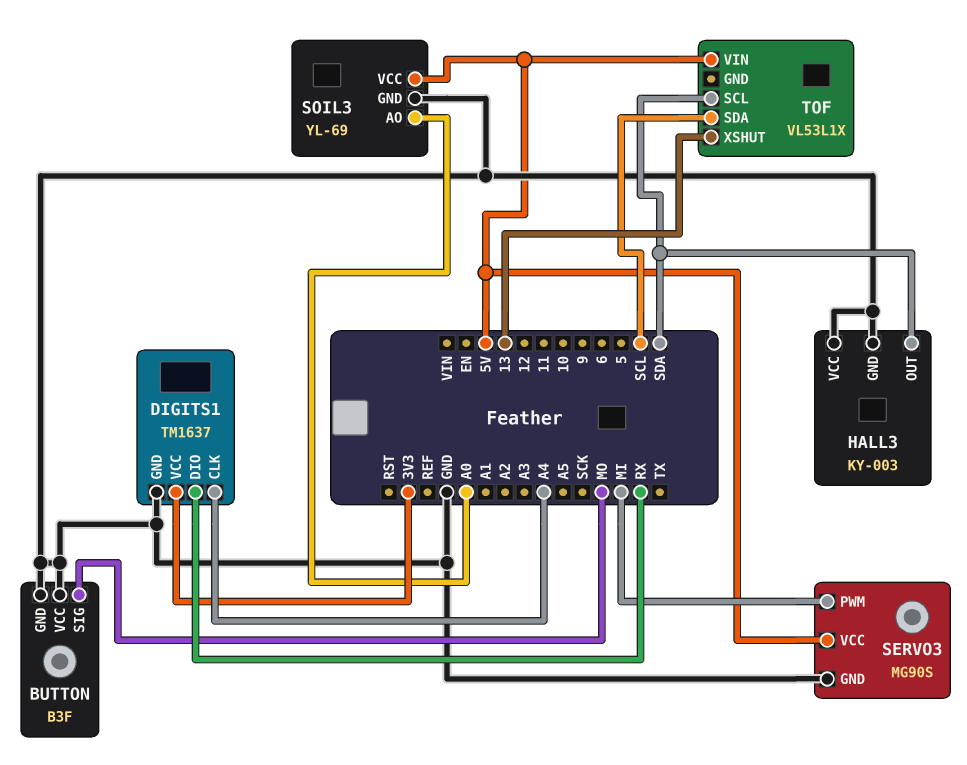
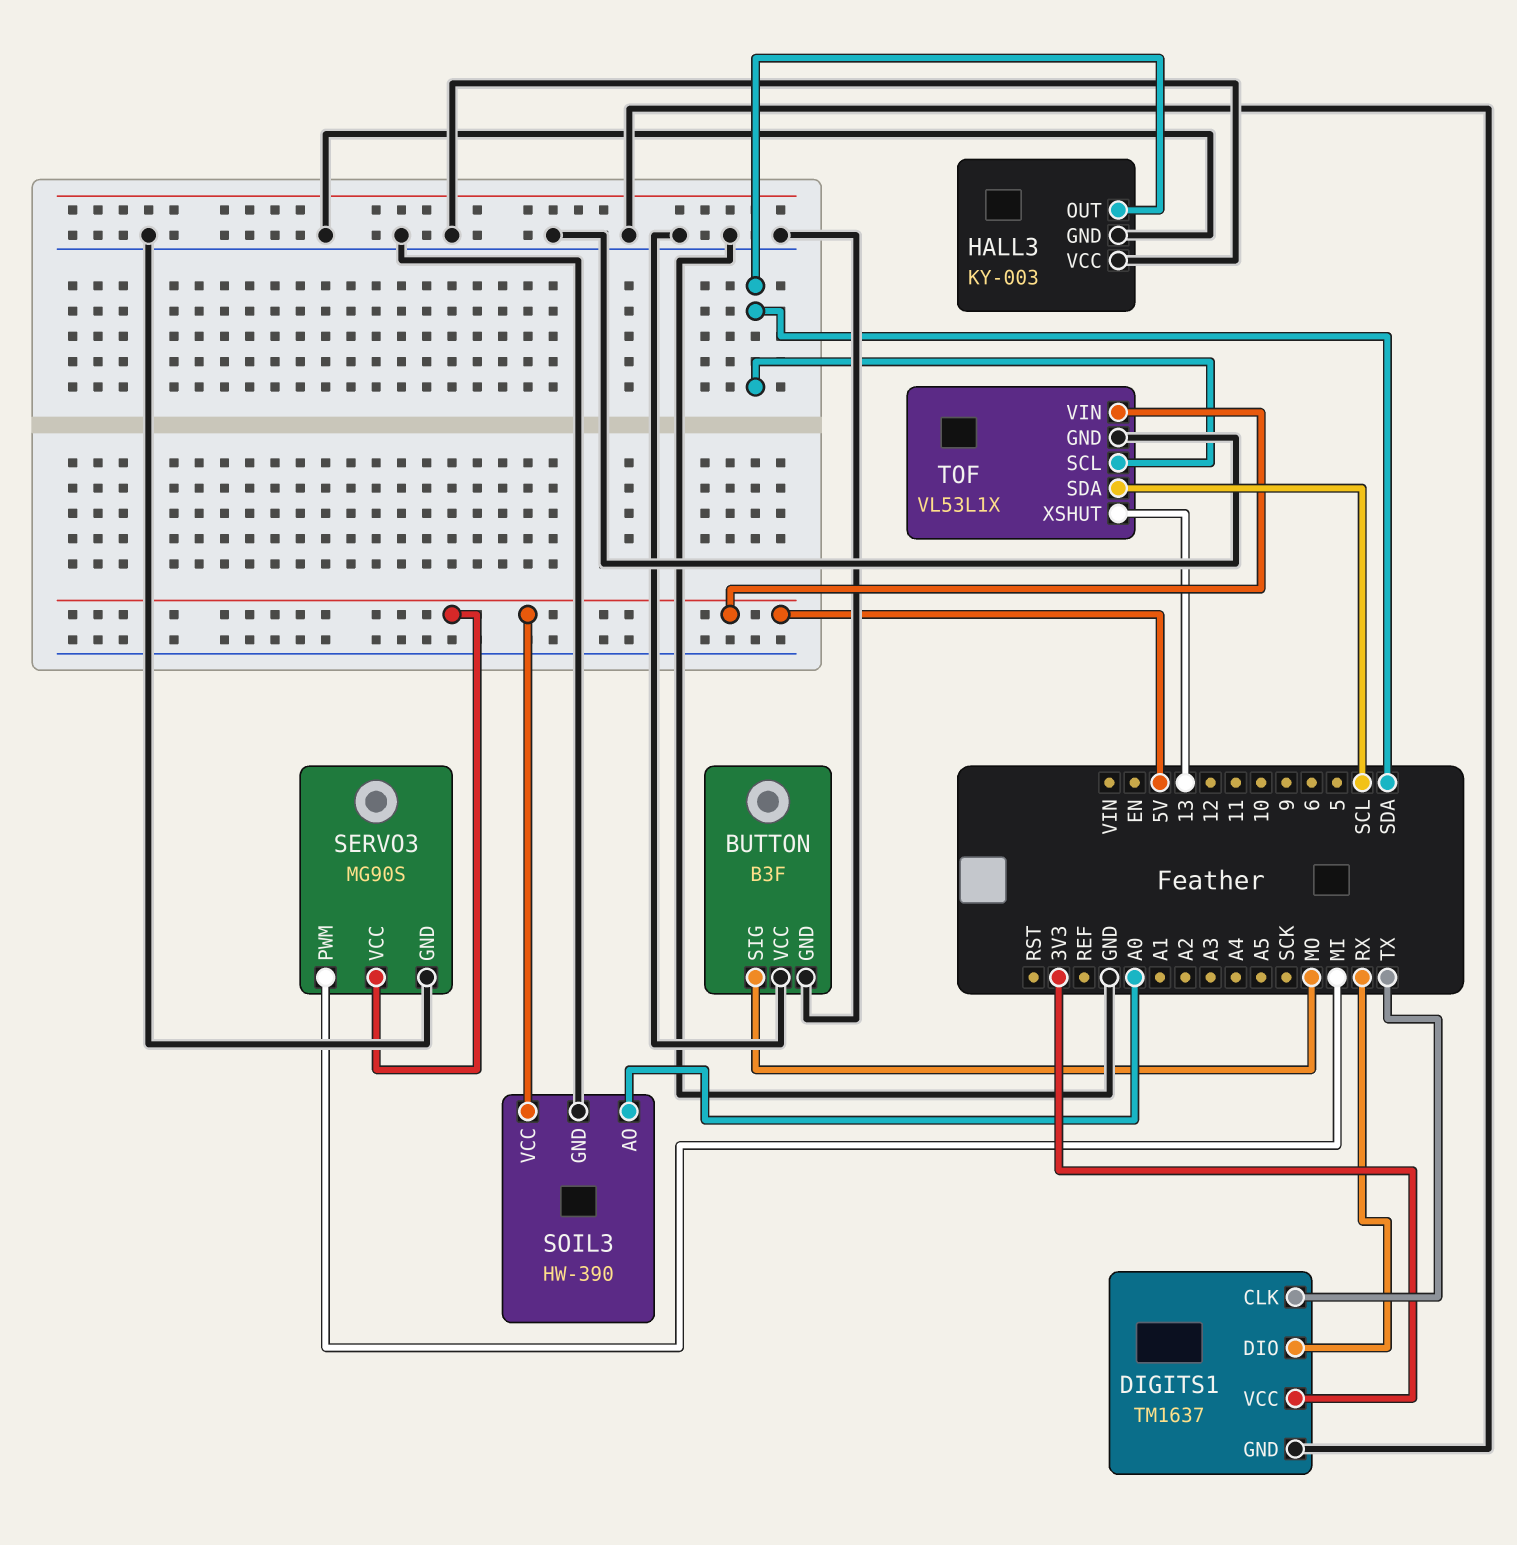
DIGITS1 pin CLK: A4 -> TX
SOIL3: YL-69 -> HW-390
TOF pin GND: none -> GND

